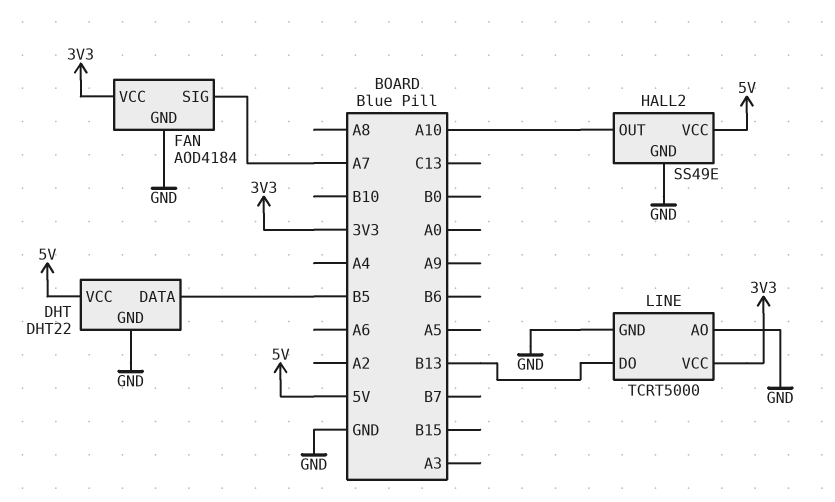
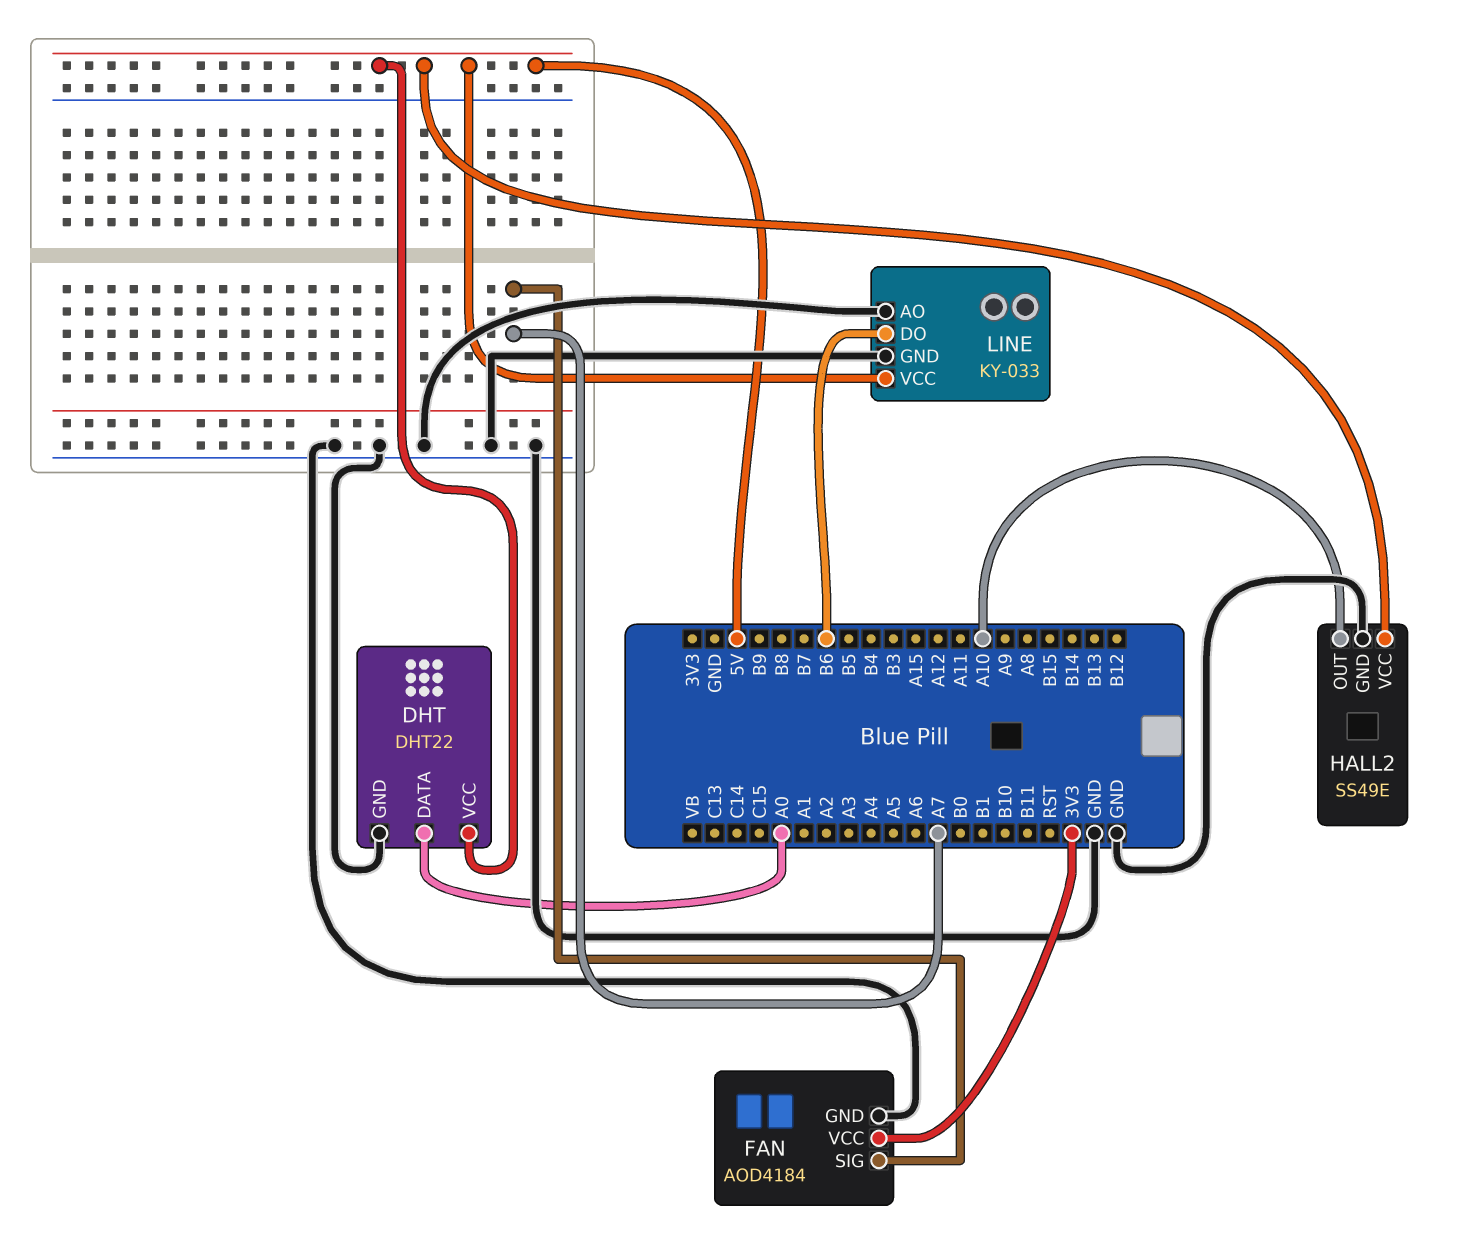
DHT pin DATA: B5 -> A0
LINE: TCRT5000 -> KY-033
LINE pin DO: B13 -> B6
LINE pin VCC: 3V3 -> 5V

